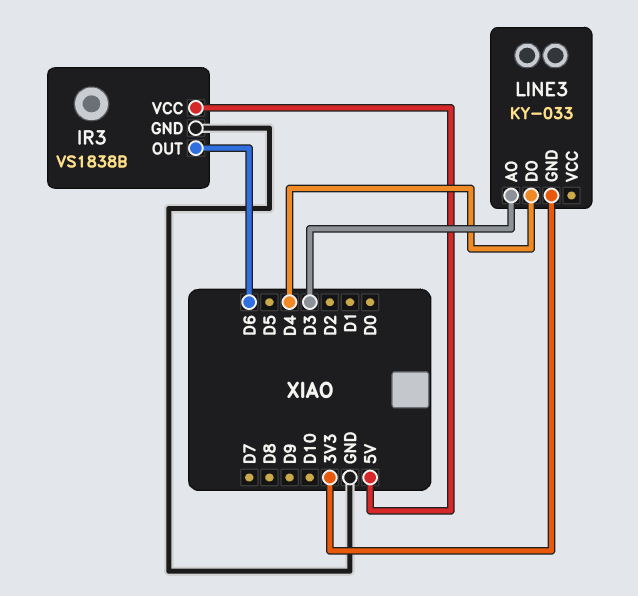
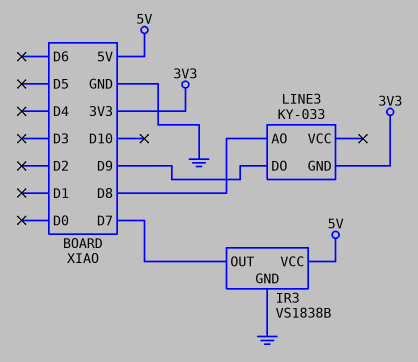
IR3 pin OUT: D6 -> D7
LINE3 pin AO: D3 -> D8
LINE3 pin DO: D4 -> D9

